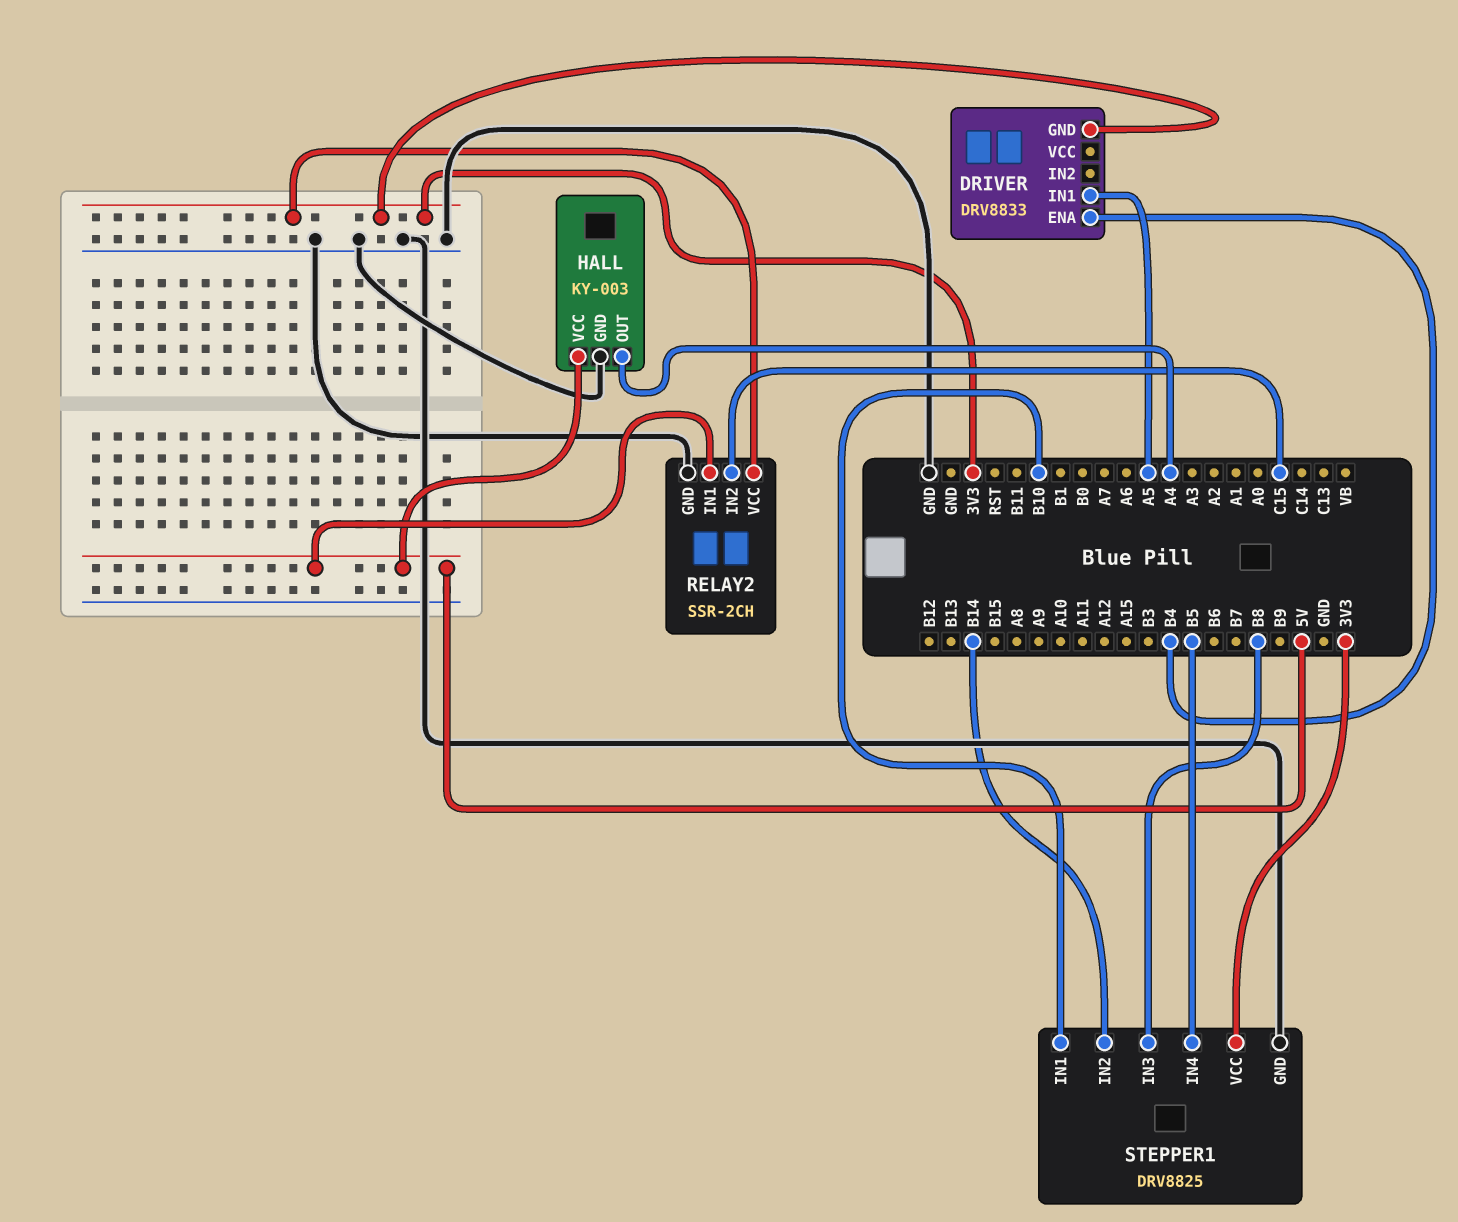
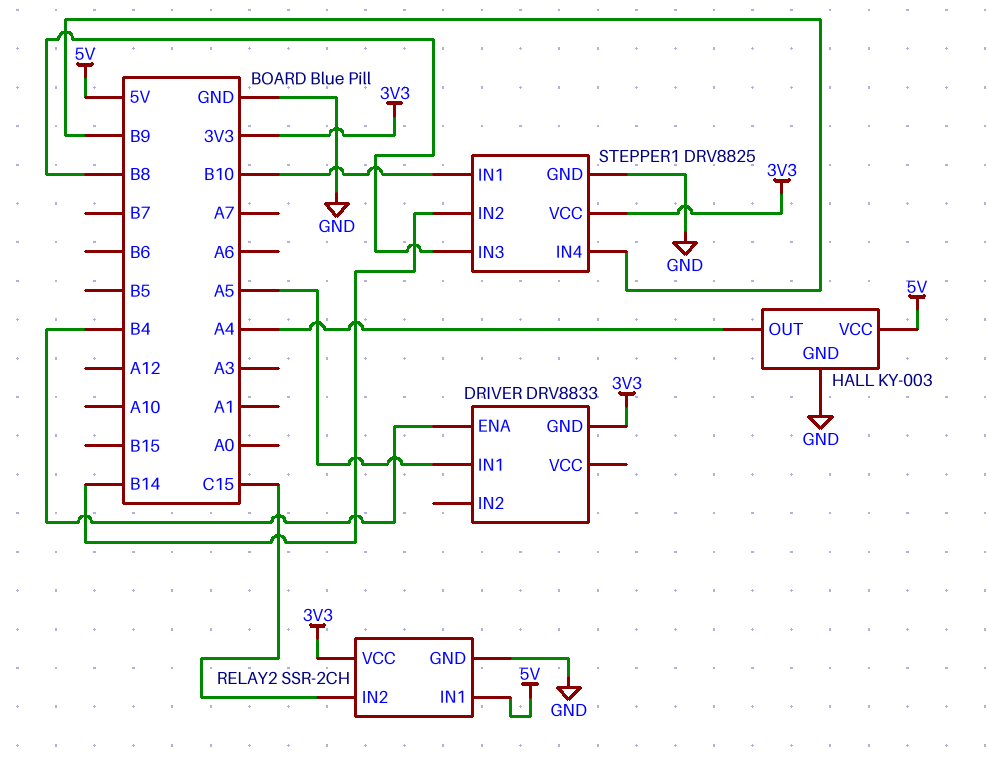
STEPPER1 pin IN4: B5 -> B9

